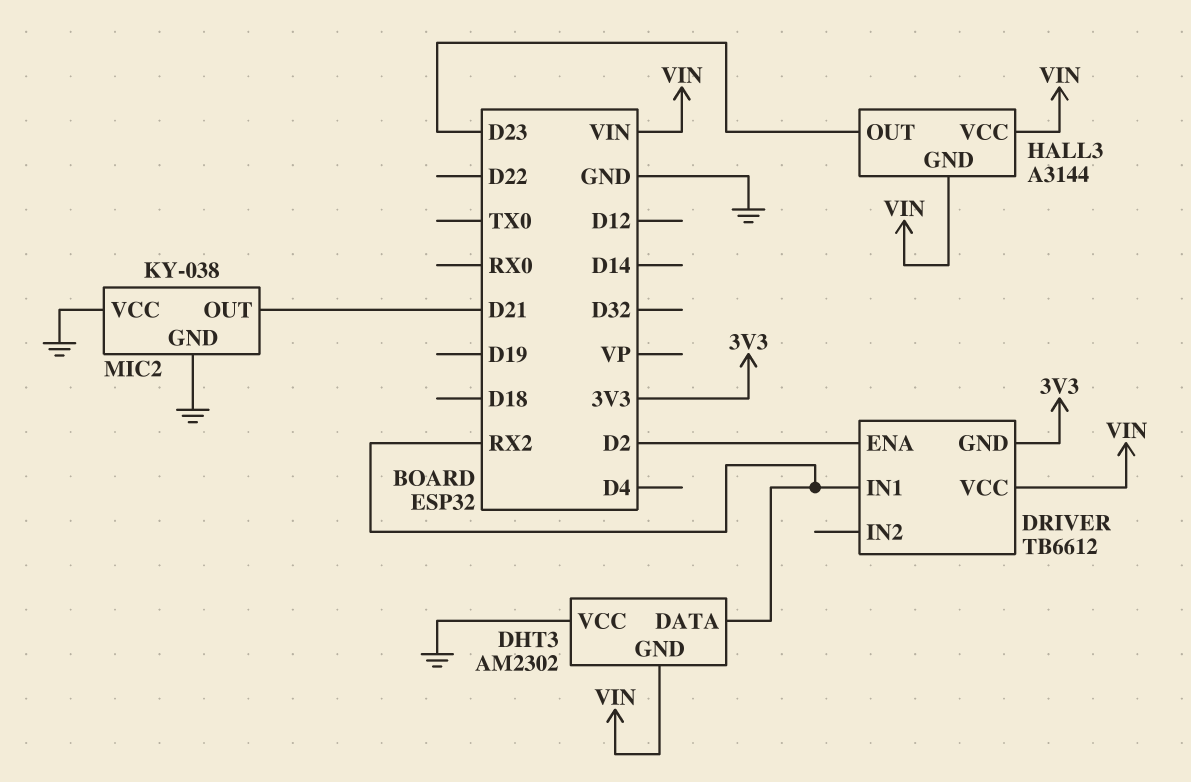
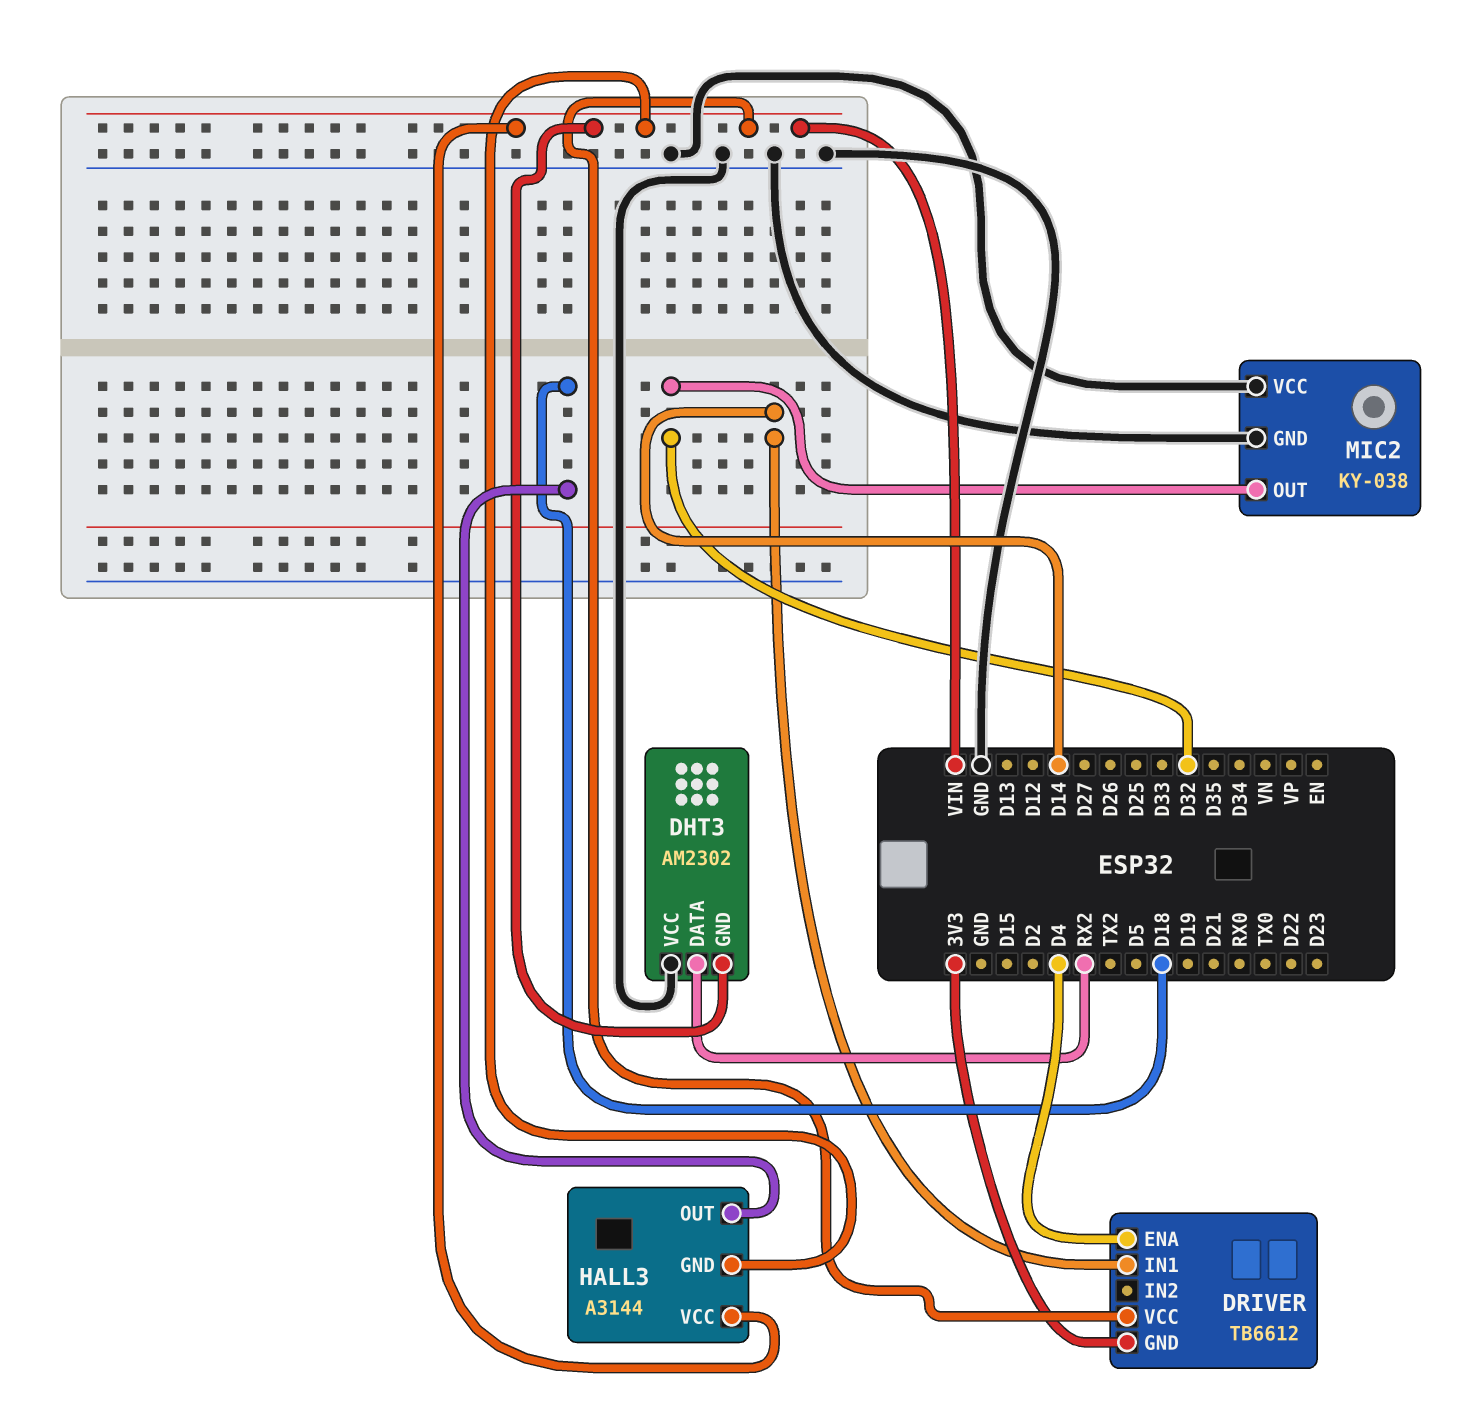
DRIVER pin ENA: D2 -> D4
DRIVER pin IN1: RX2 -> D14
HALL3 pin OUT: D23 -> D18
MIC2 pin OUT: D21 -> D32

